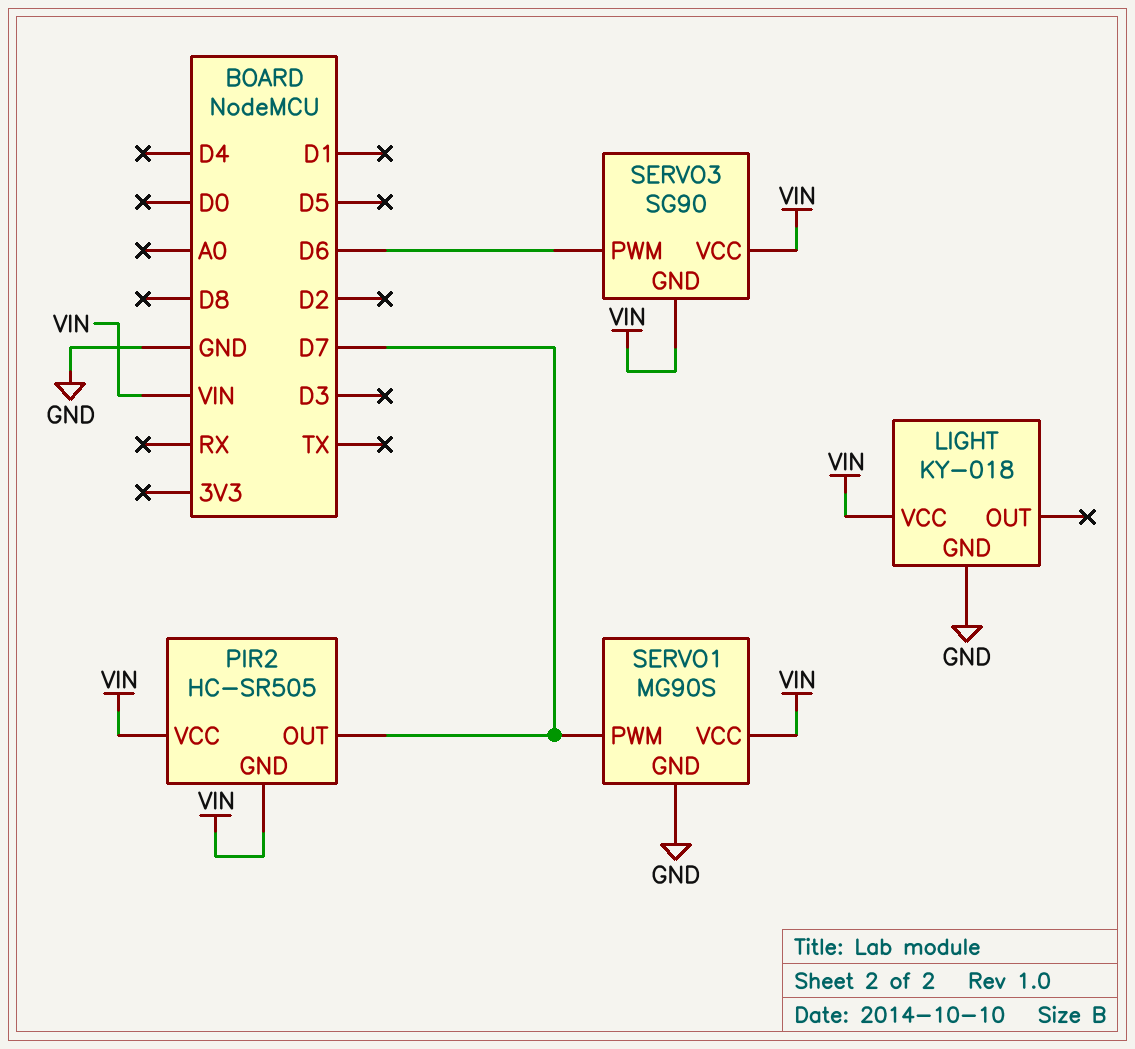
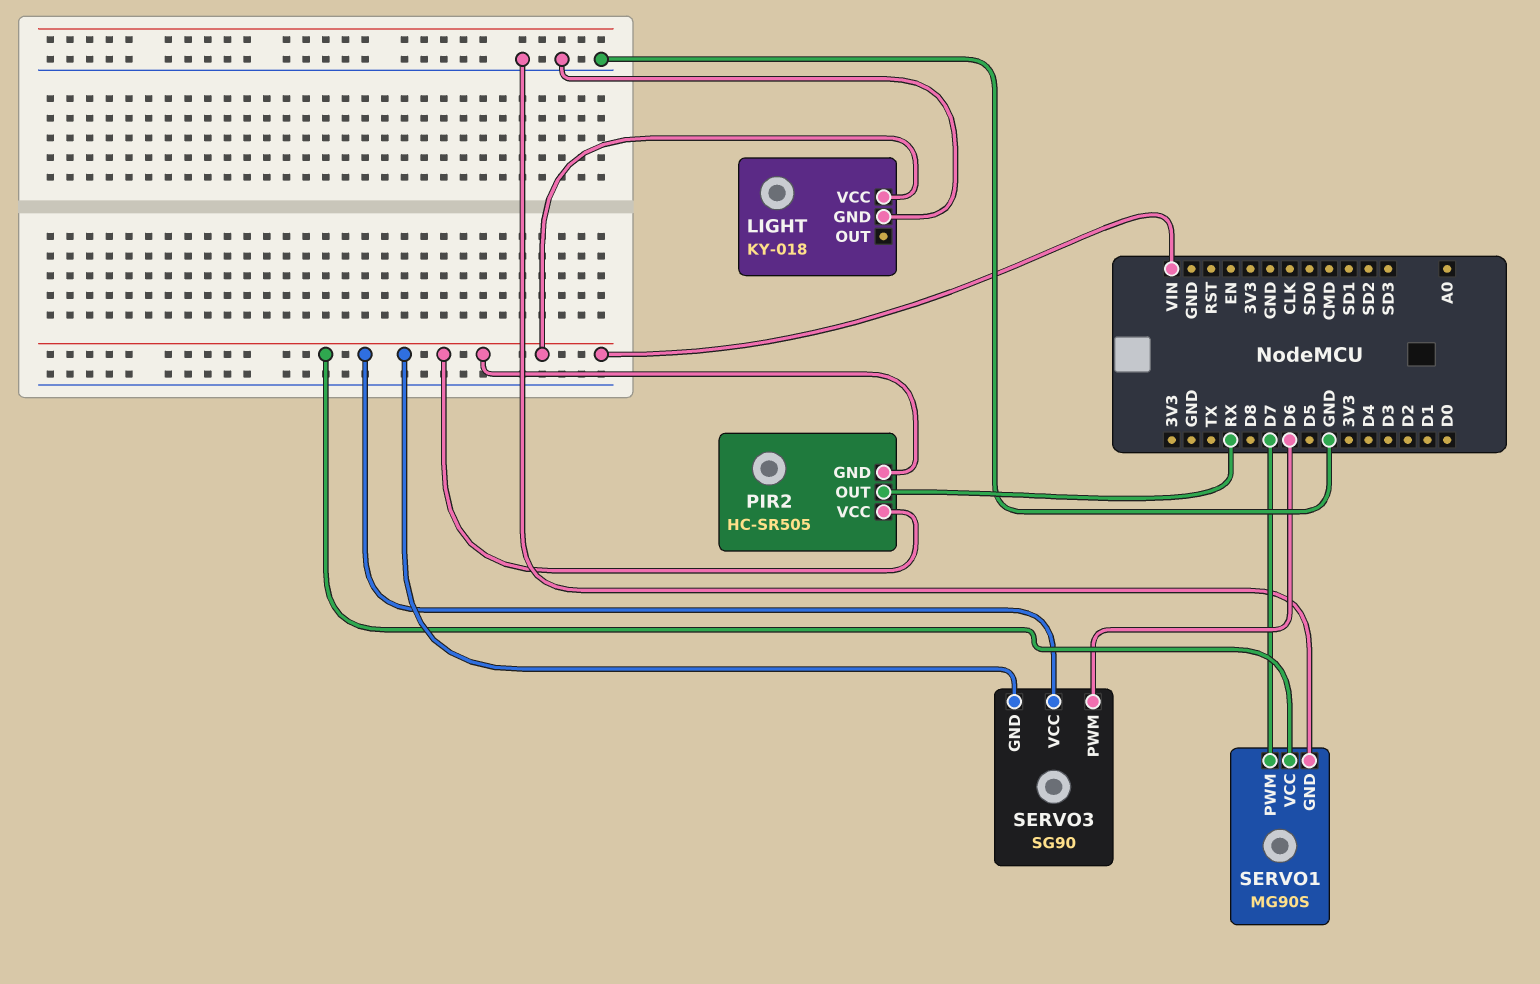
PIR2 pin OUT: D7 -> RX

